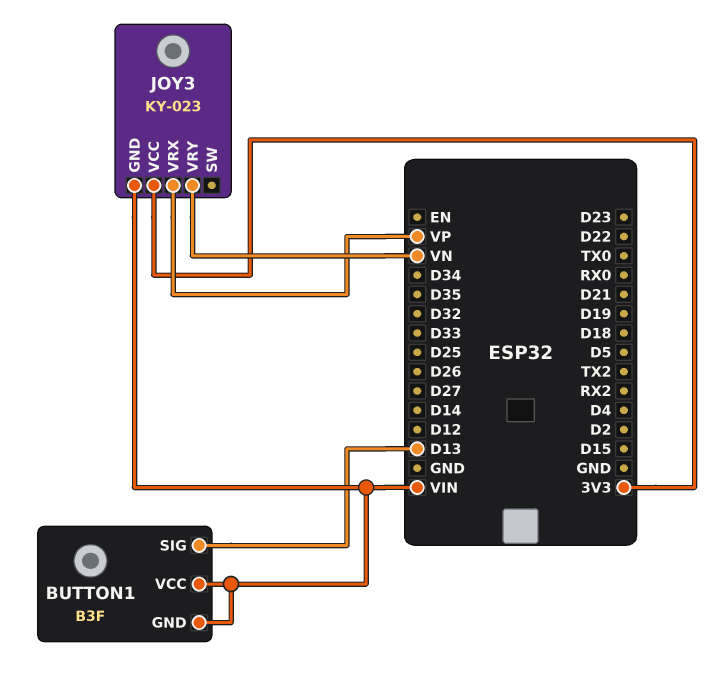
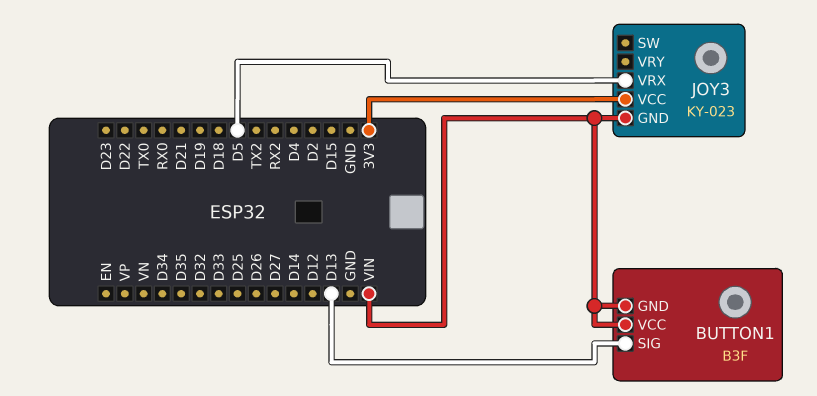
JOY3 pin VRX: VP -> D5
JOY3 pin VRY: VN -> none

